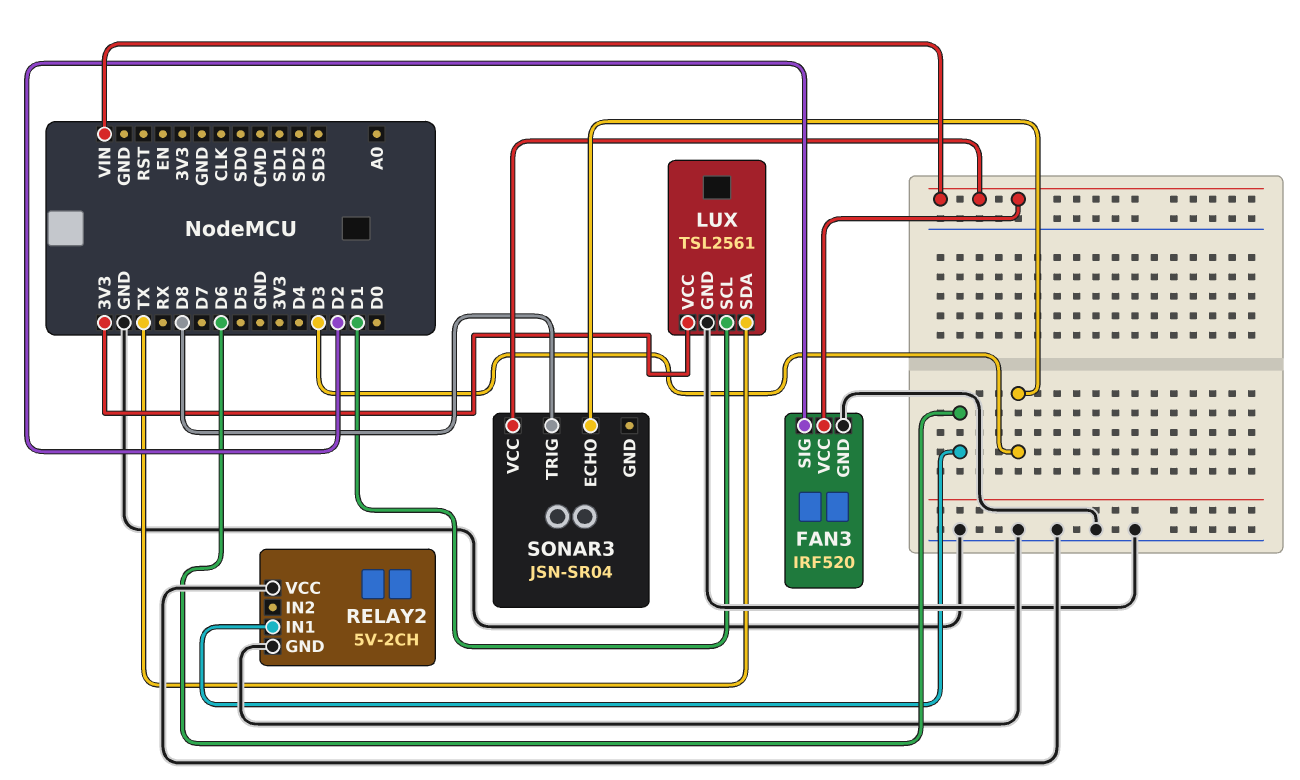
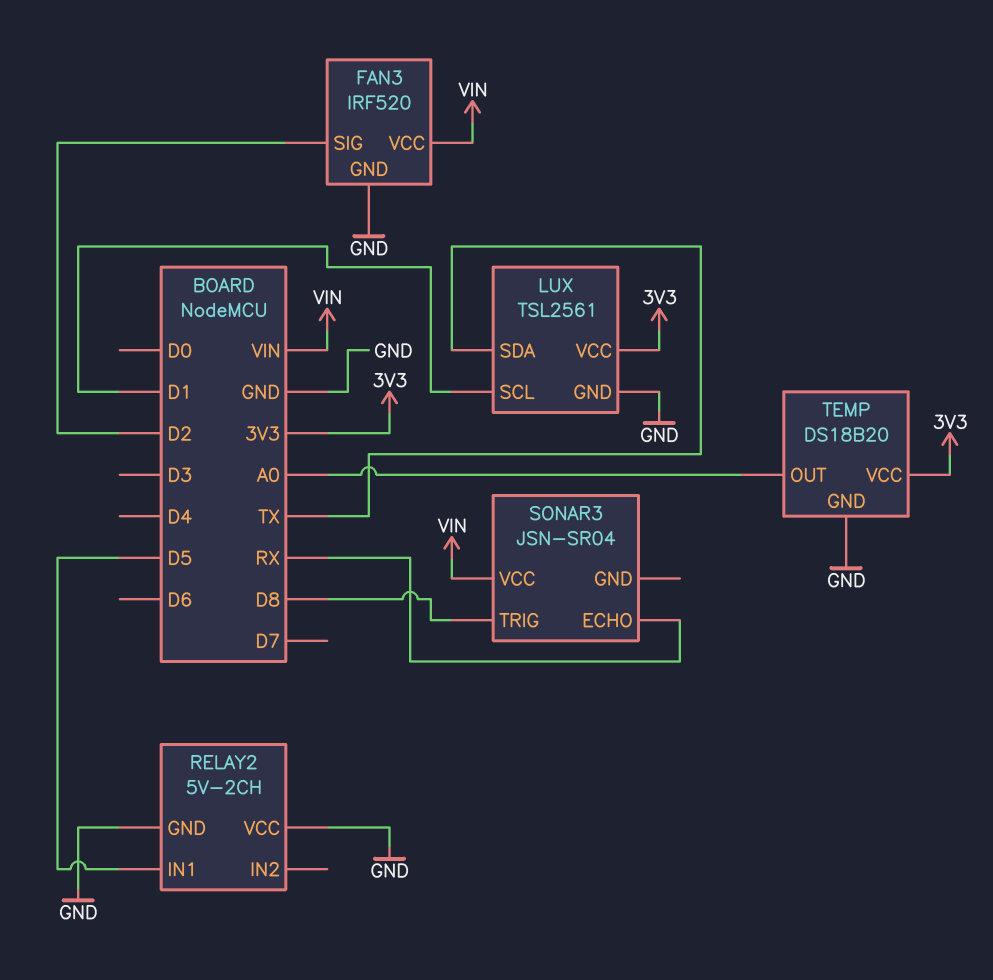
RELAY2 pin IN1: D6 -> D5
SONAR3 pin ECHO: D3 -> RX
TEMP: none -> DS18B20
TEMP pin GND: none -> GND
TEMP pin OUT: none -> A0
TEMP pin VCC: none -> 3V3

